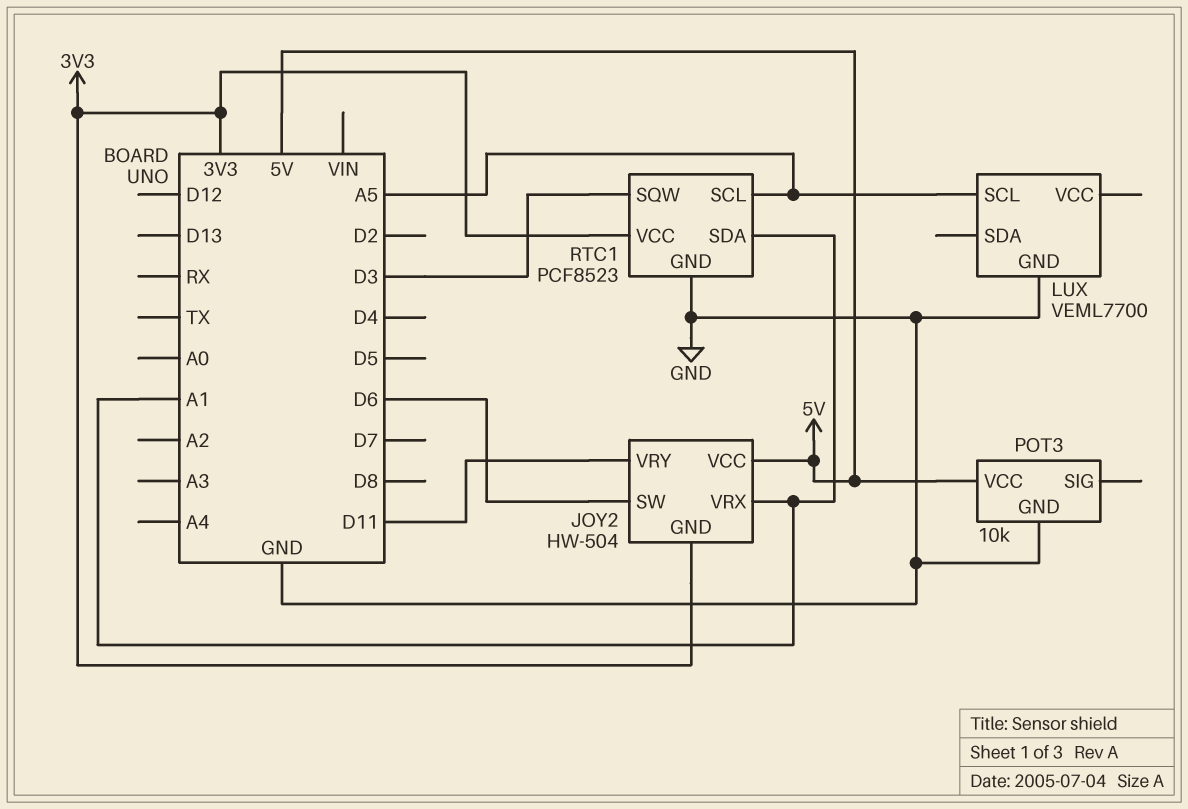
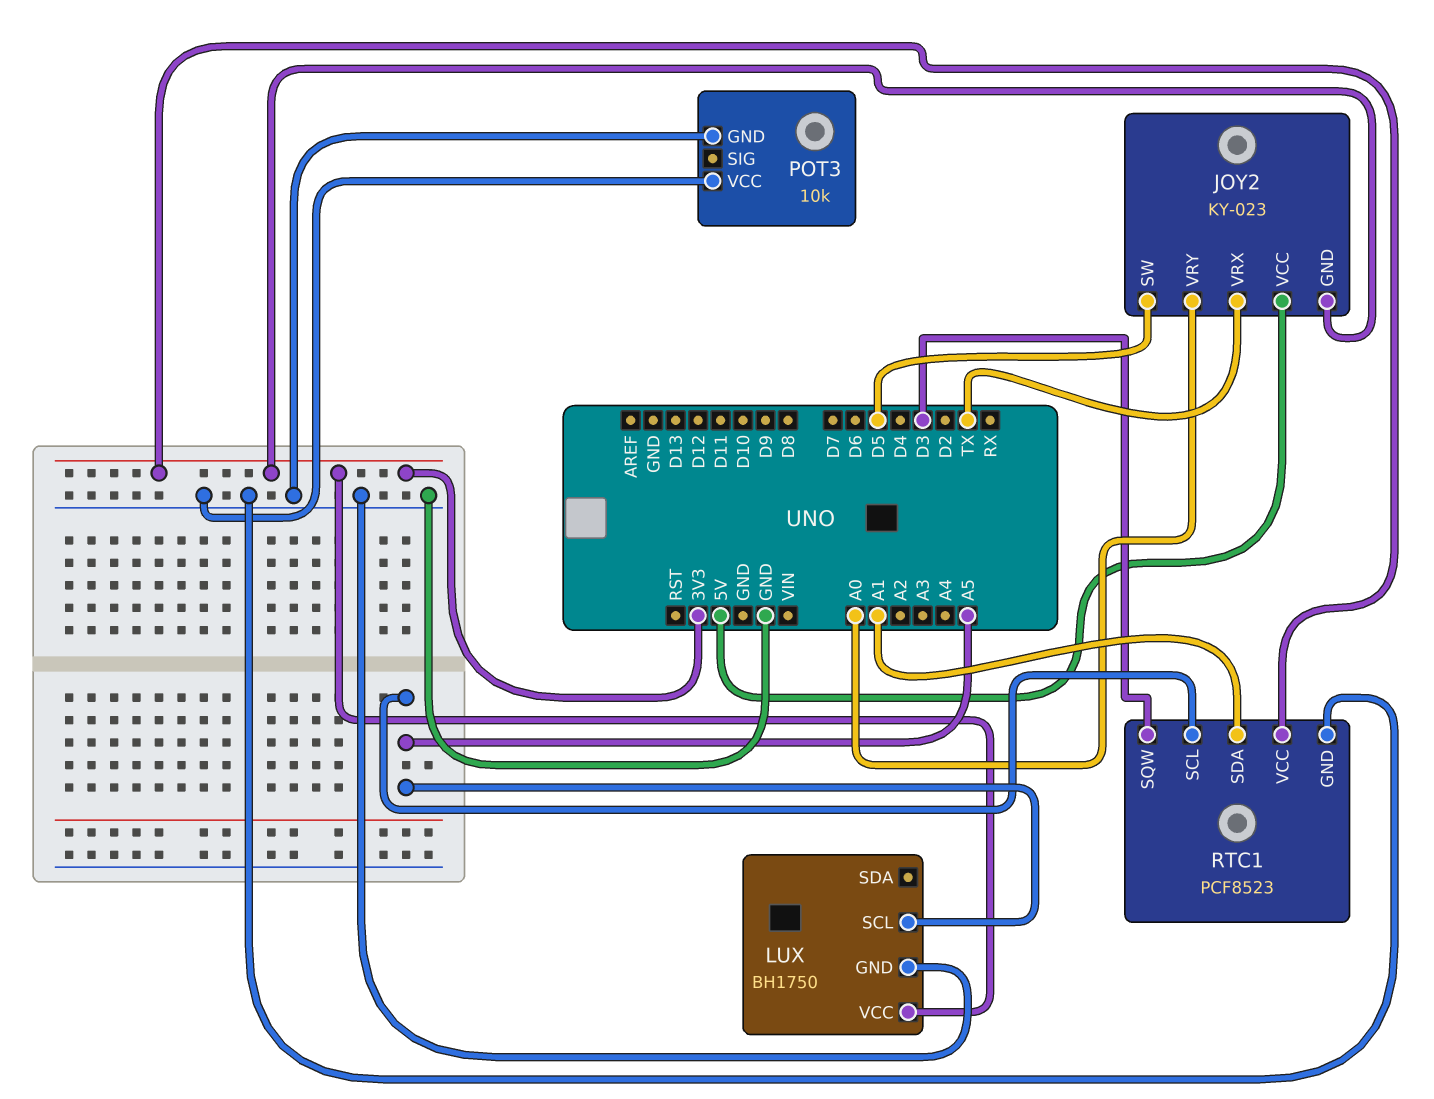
JOY2: HW-504 -> KY-023
JOY2 pin SW: D6 -> D5
JOY2 pin VRX: A1 -> TX
JOY2 pin VRY: D11 -> A0
LUX: VEML7700 -> BH1750
LUX pin VCC: none -> 3V3
POT3 pin VCC: 5V -> GND

